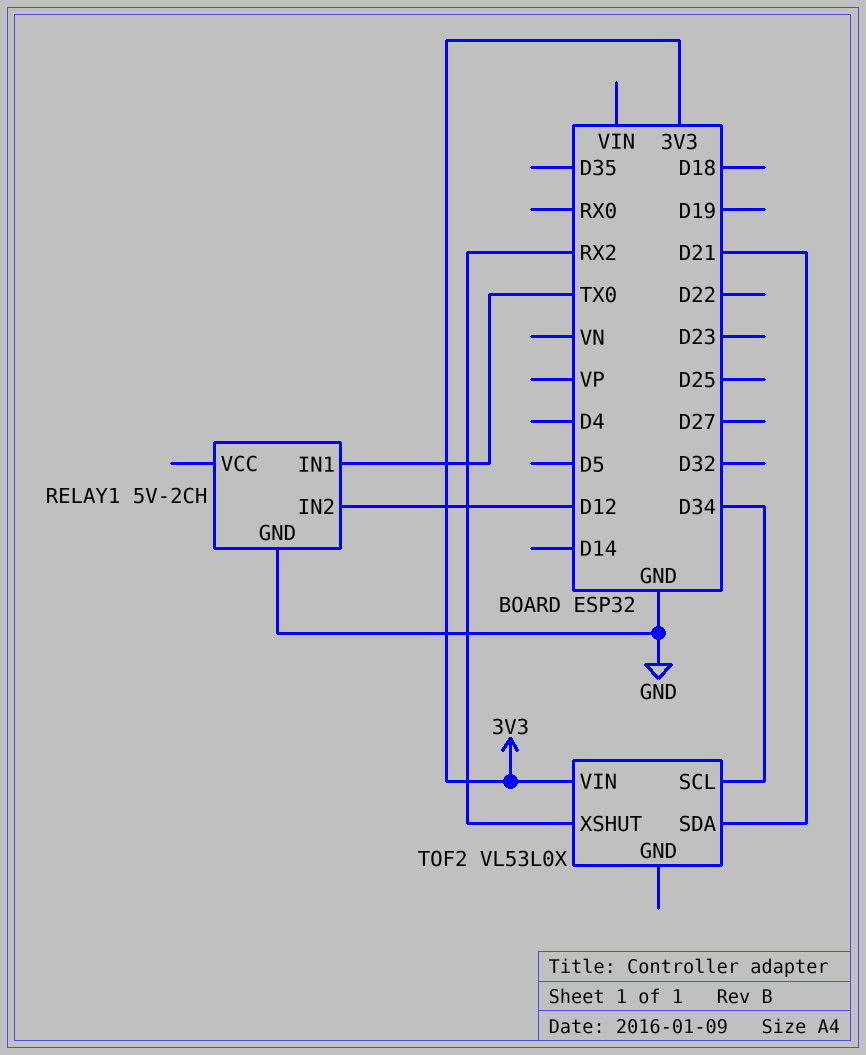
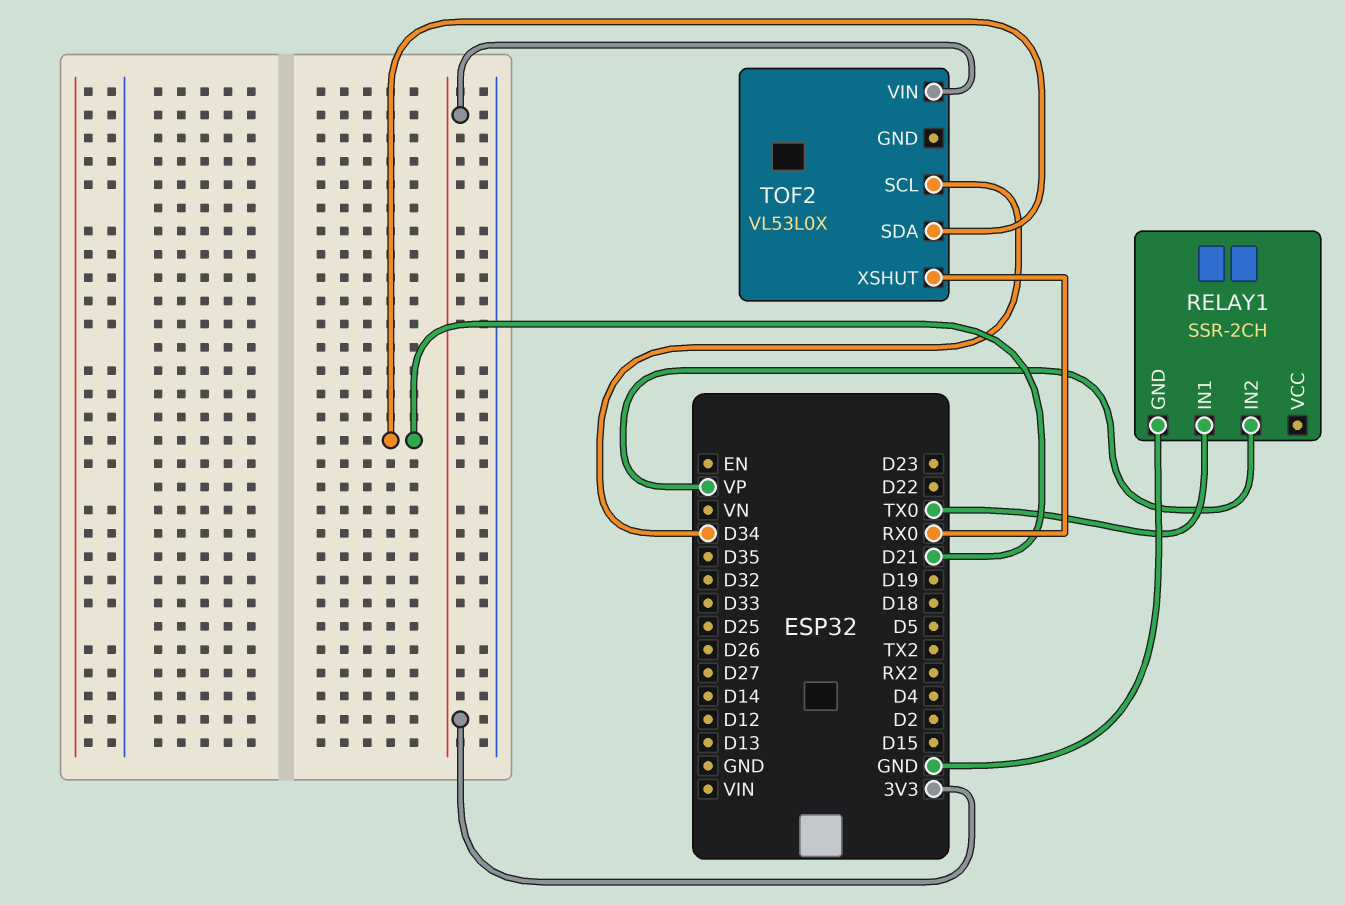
RELAY1: 5V-2CH -> SSR-2CH
RELAY1 pin IN2: D12 -> VP
TOF2 pin XSHUT: RX2 -> RX0

